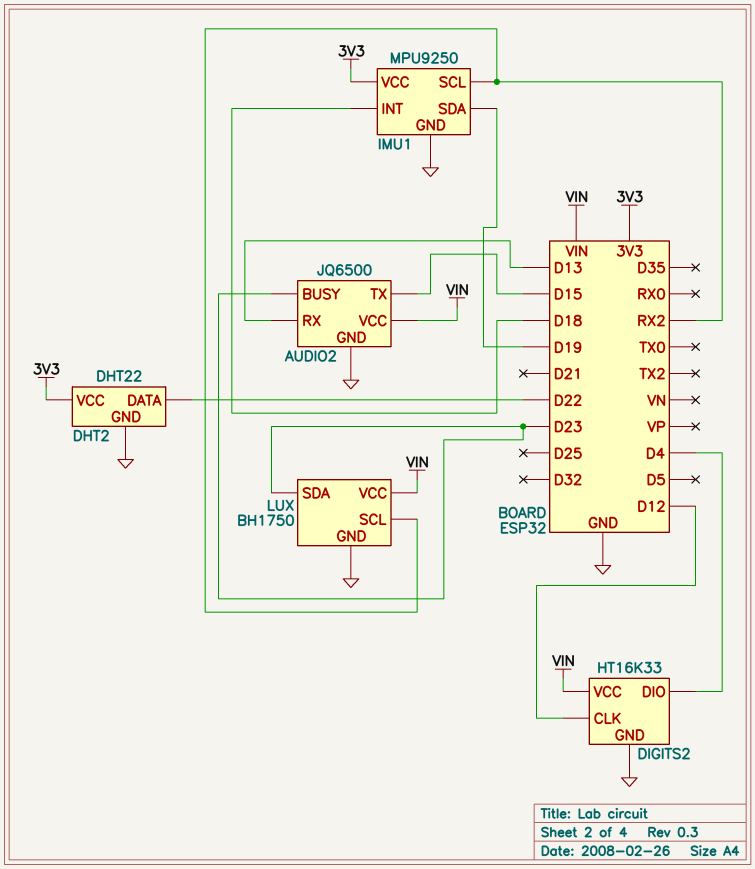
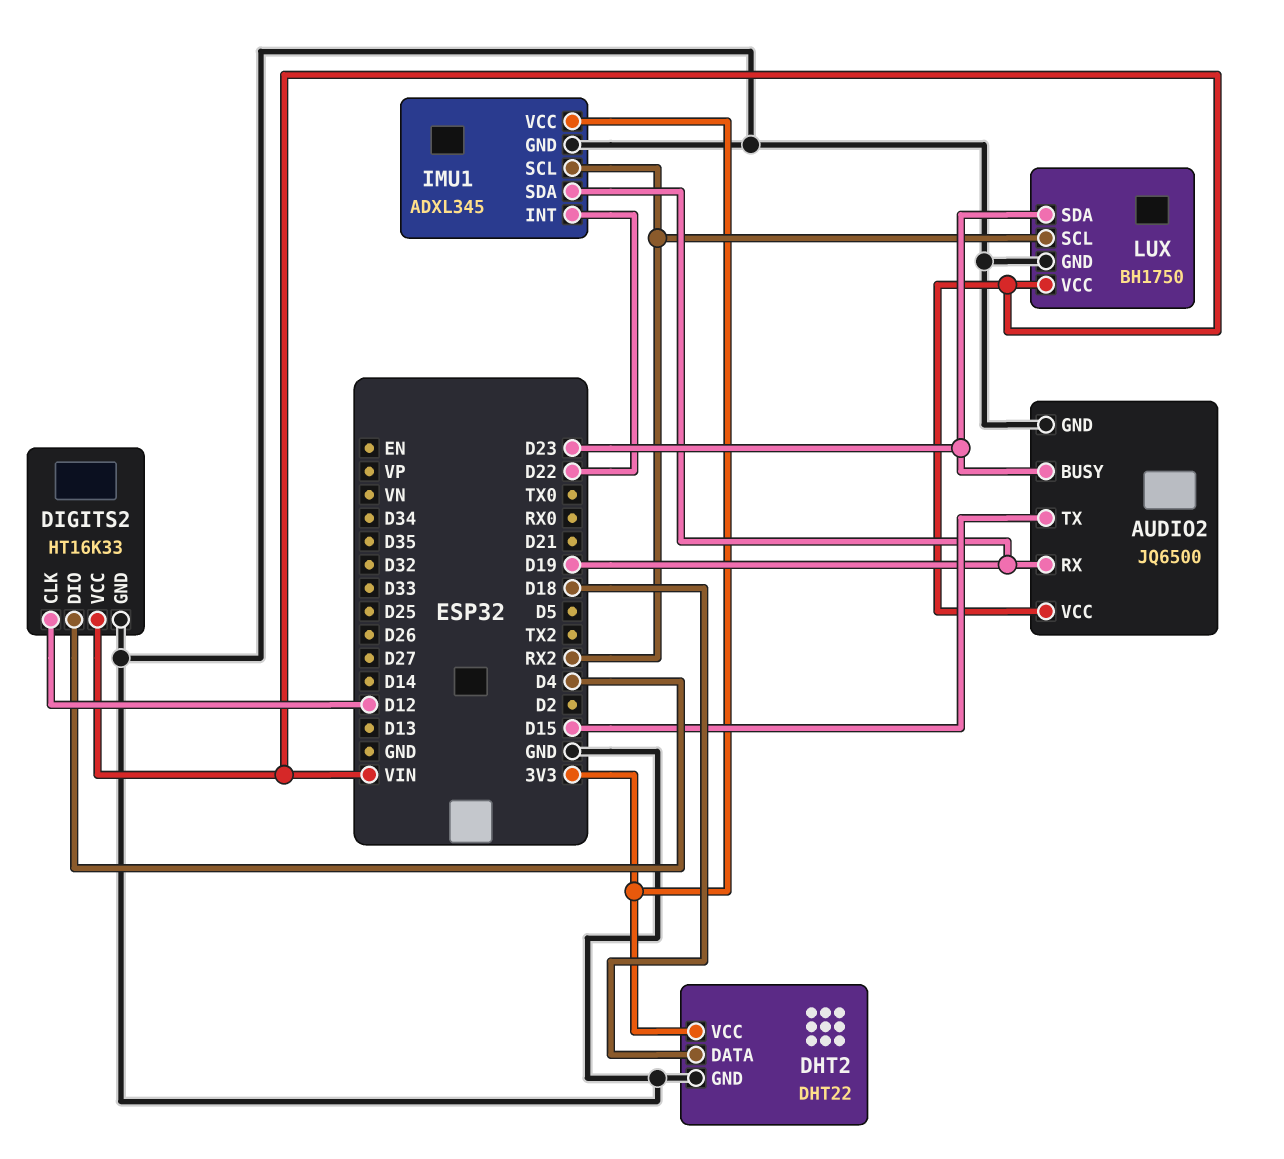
AUDIO2 pin RX: D13 -> D19
DHT2 pin DATA: D22 -> D18
IMU1: MPU9250 -> ADXL345
IMU1 pin INT: D18 -> D22

